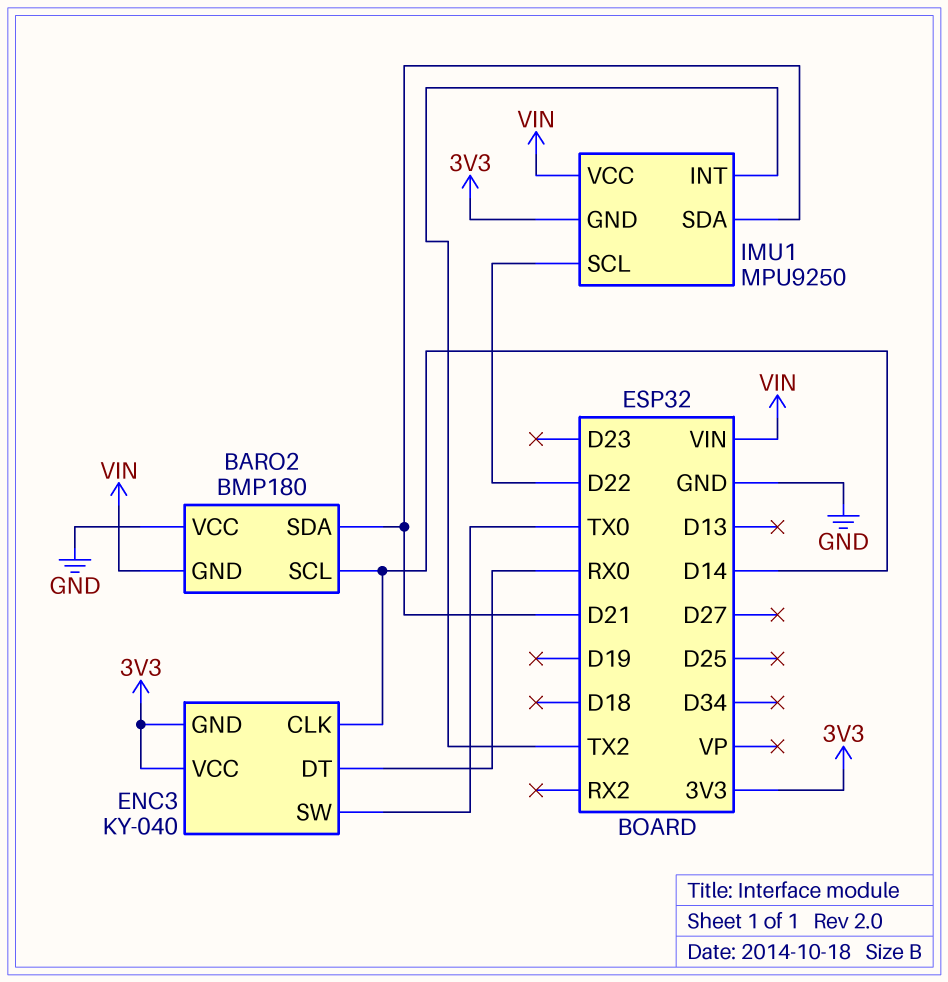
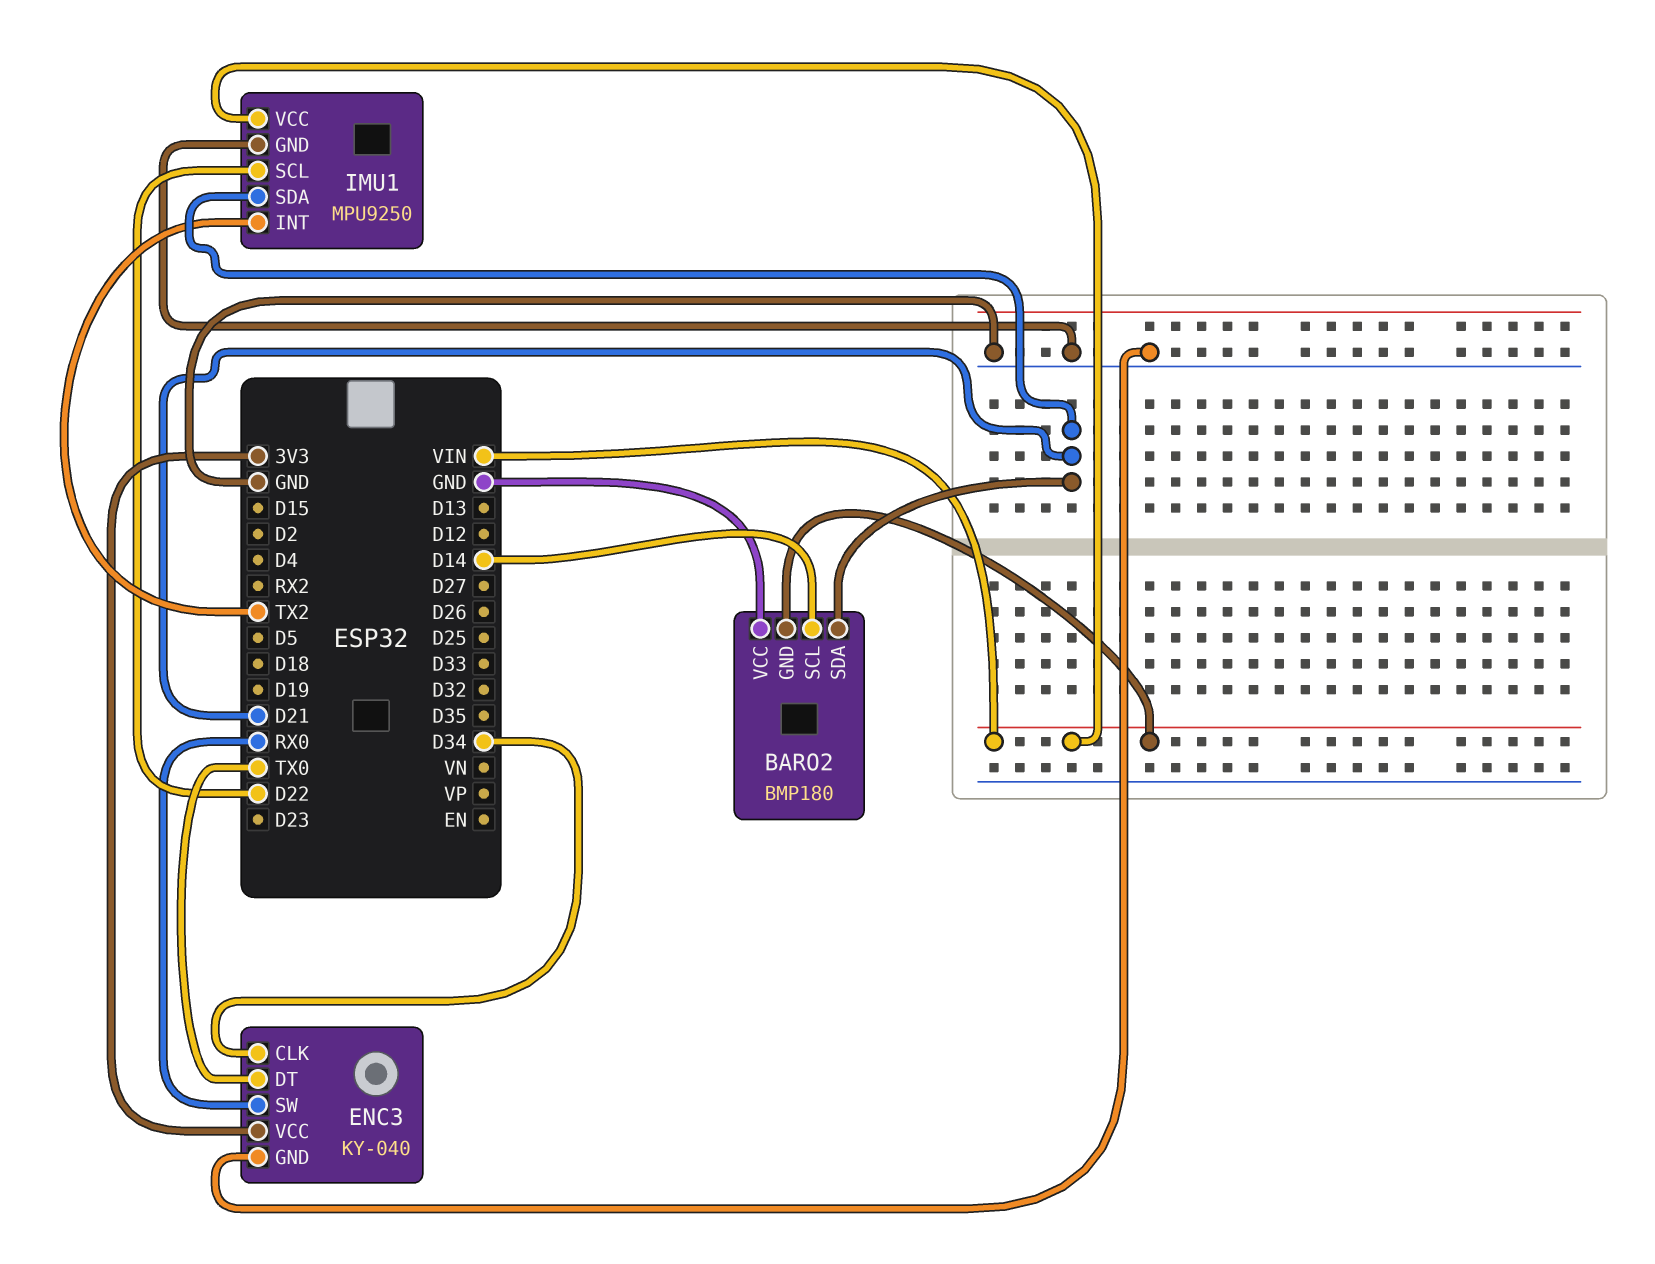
ENC3 pin CLK: D14 -> D34
ENC3 pin DT: RX0 -> TX0
ENC3 pin GND: 3V3 -> GND
ENC3 pin SW: TX0 -> RX0
IMU1 pin GND: 3V3 -> GND

